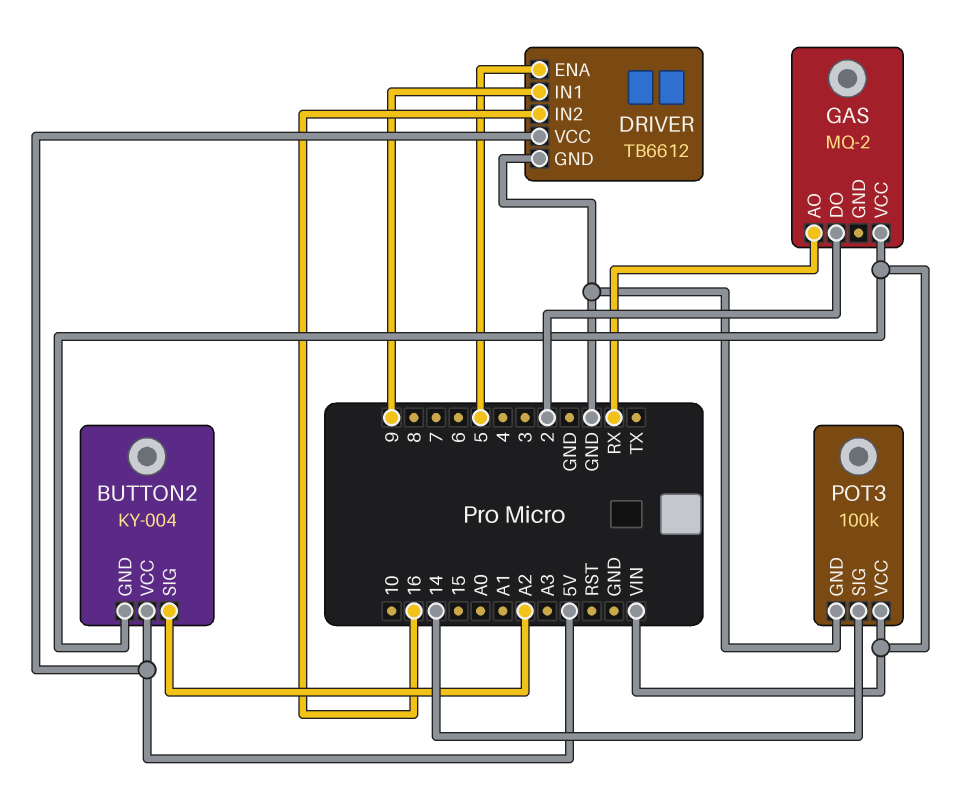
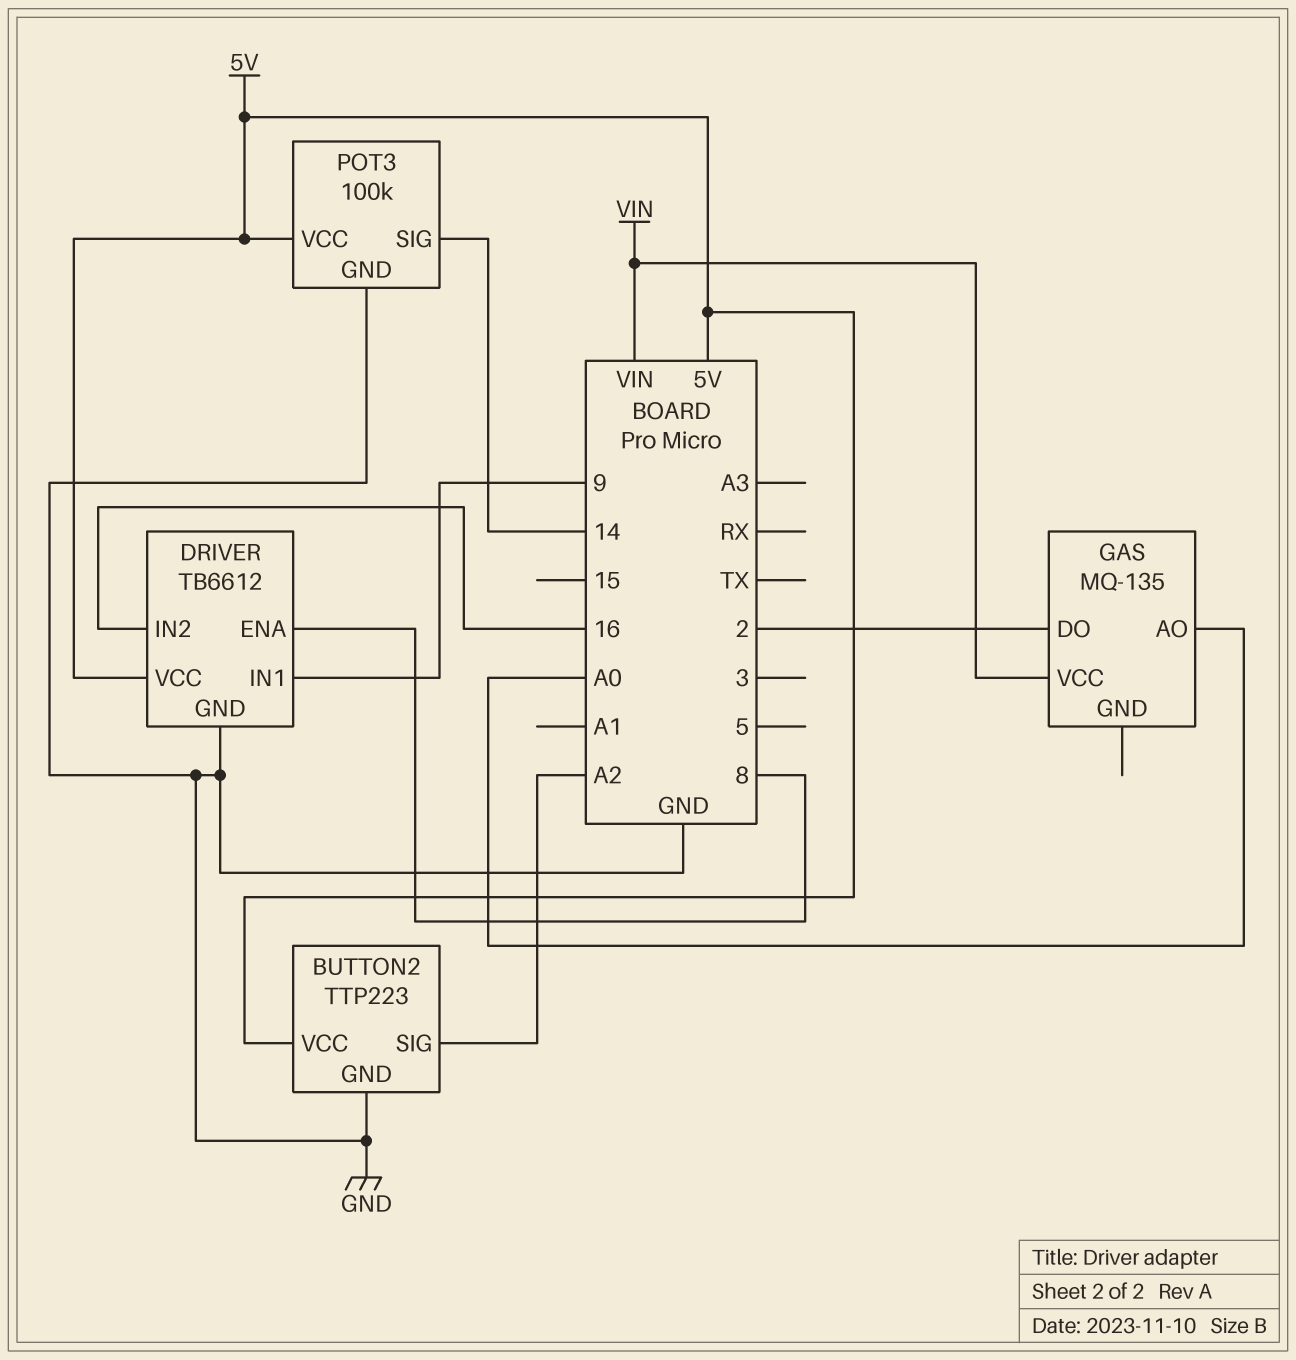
BUTTON2: KY-004 -> TTP223
BUTTON2 pin GND: VIN -> GND
DRIVER pin ENA: 5 -> 8
GAS: MQ-2 -> MQ-135
GAS pin AO: RX -> A0
POT3 pin VCC: VIN -> 5V

